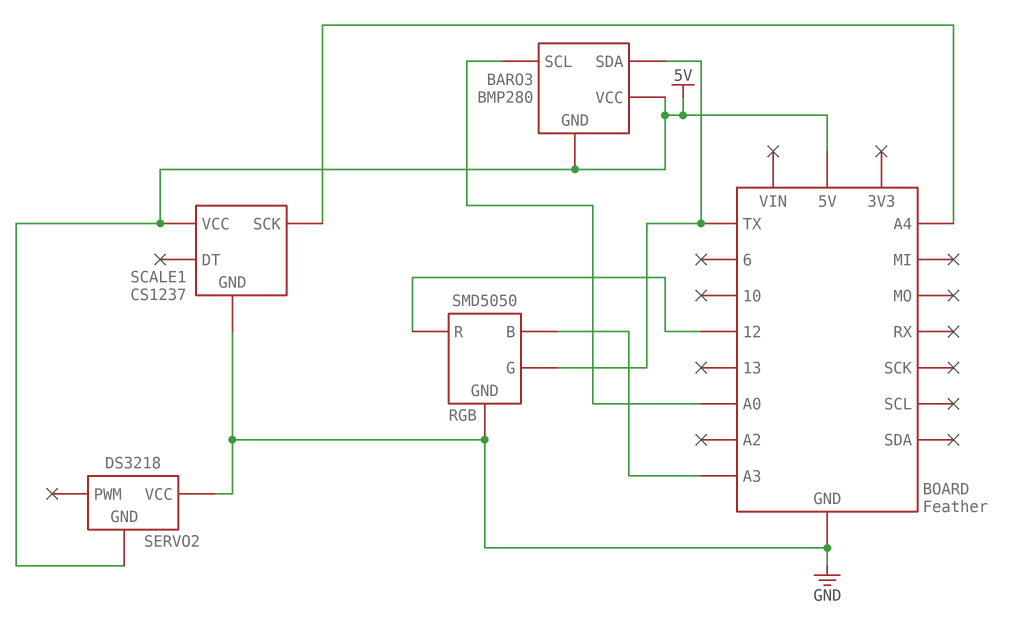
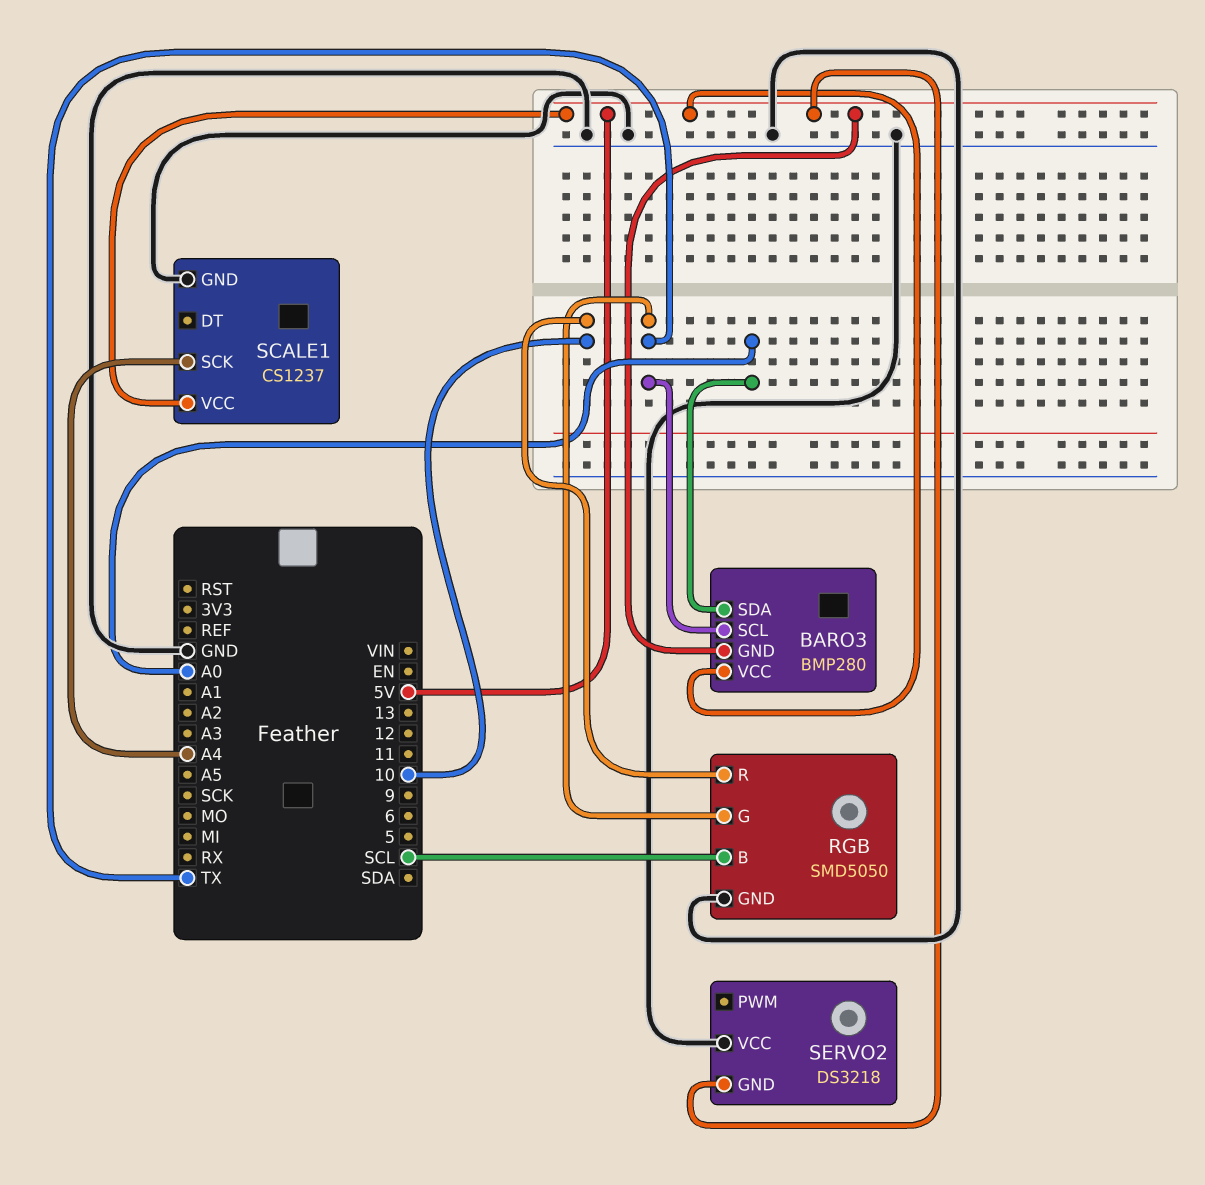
BARO3 pin SCL: A0 -> TX
BARO3 pin SDA: TX -> A0
RGB pin B: A3 -> SCL
RGB pin R: 12 -> 10

